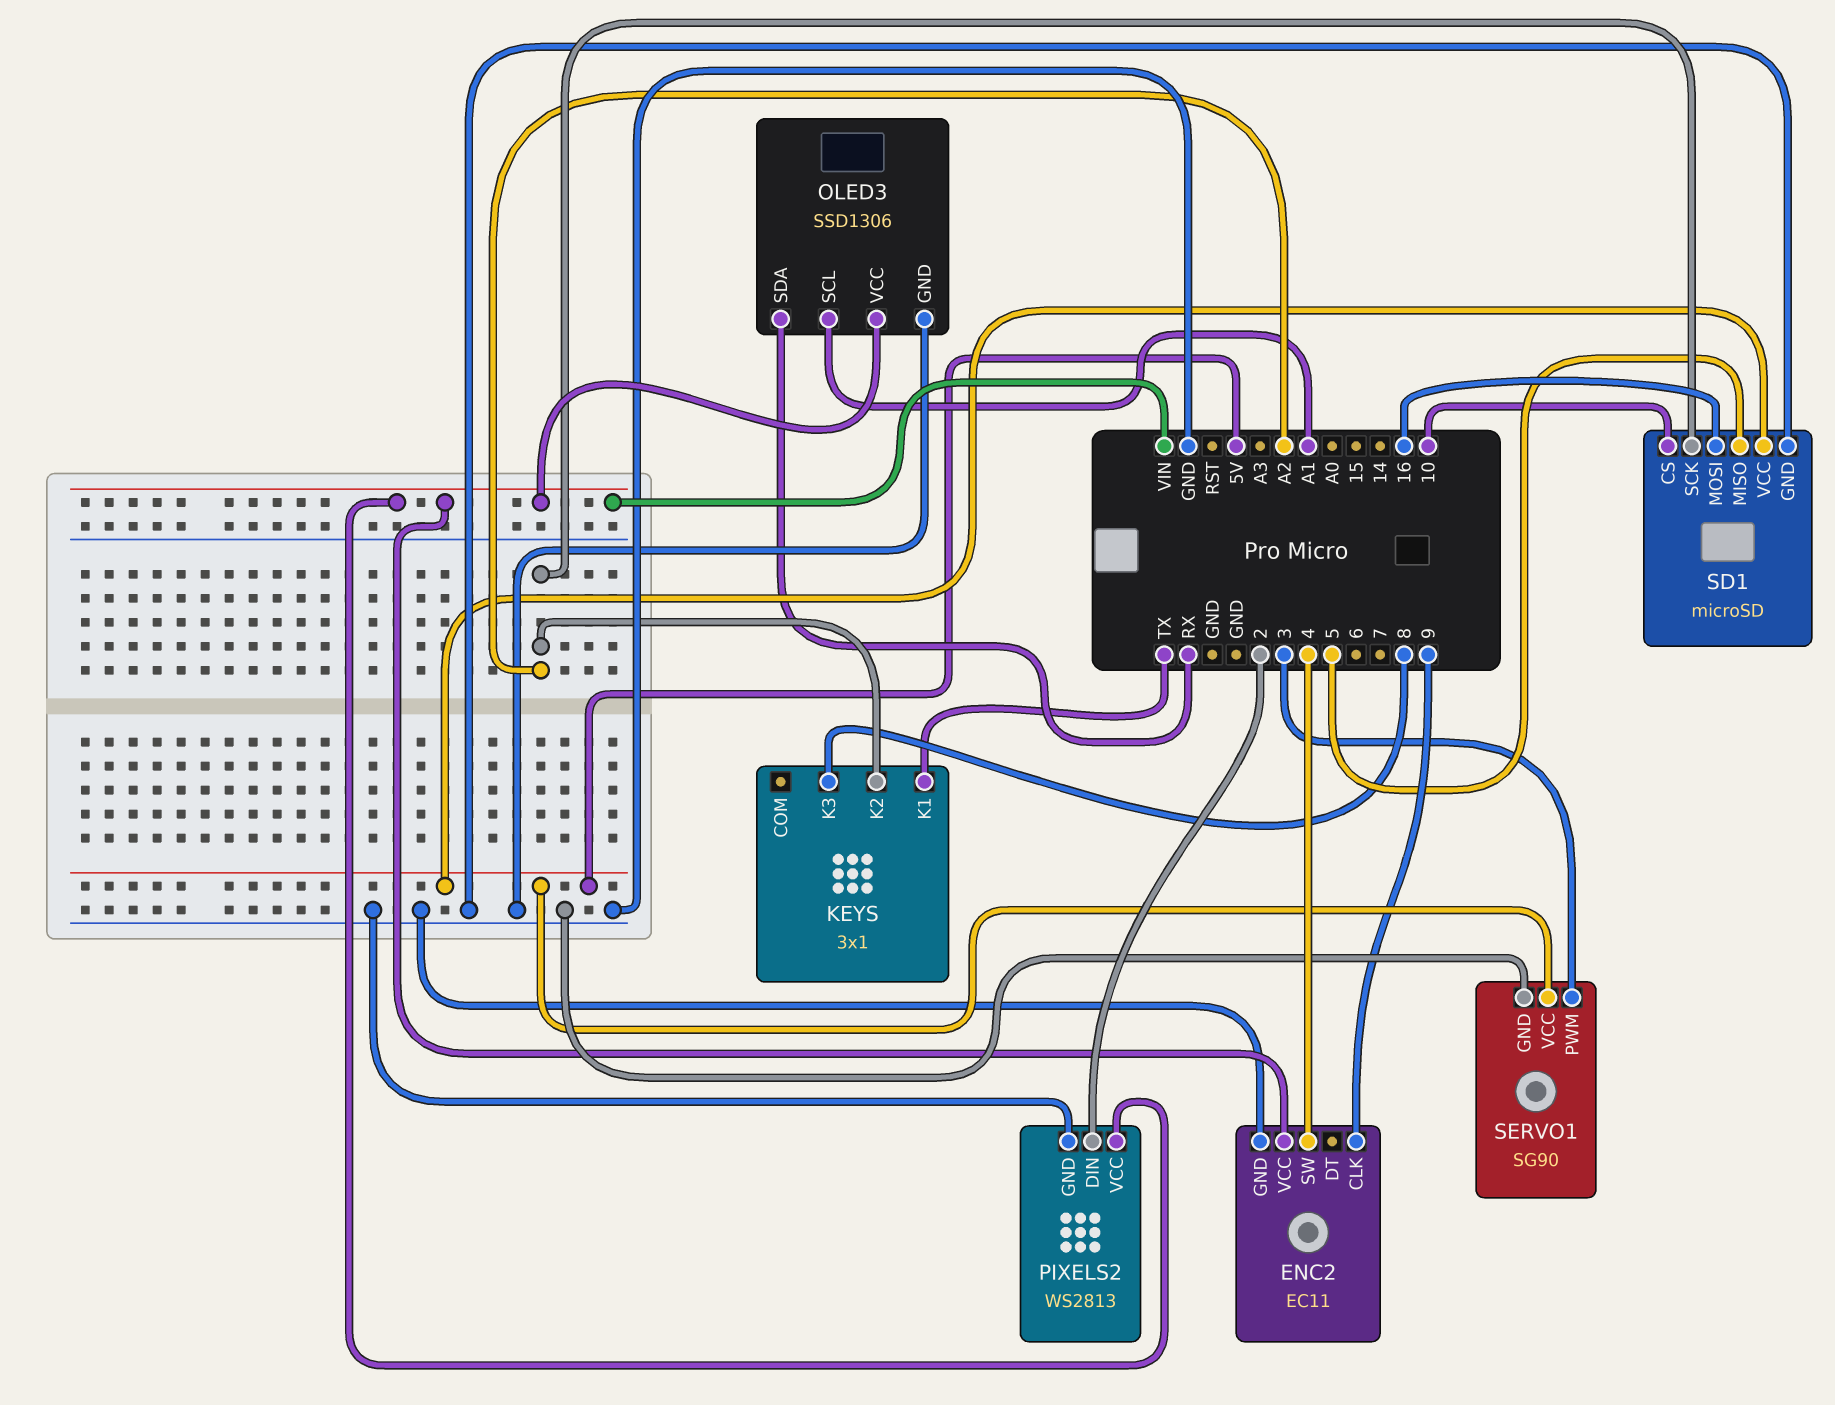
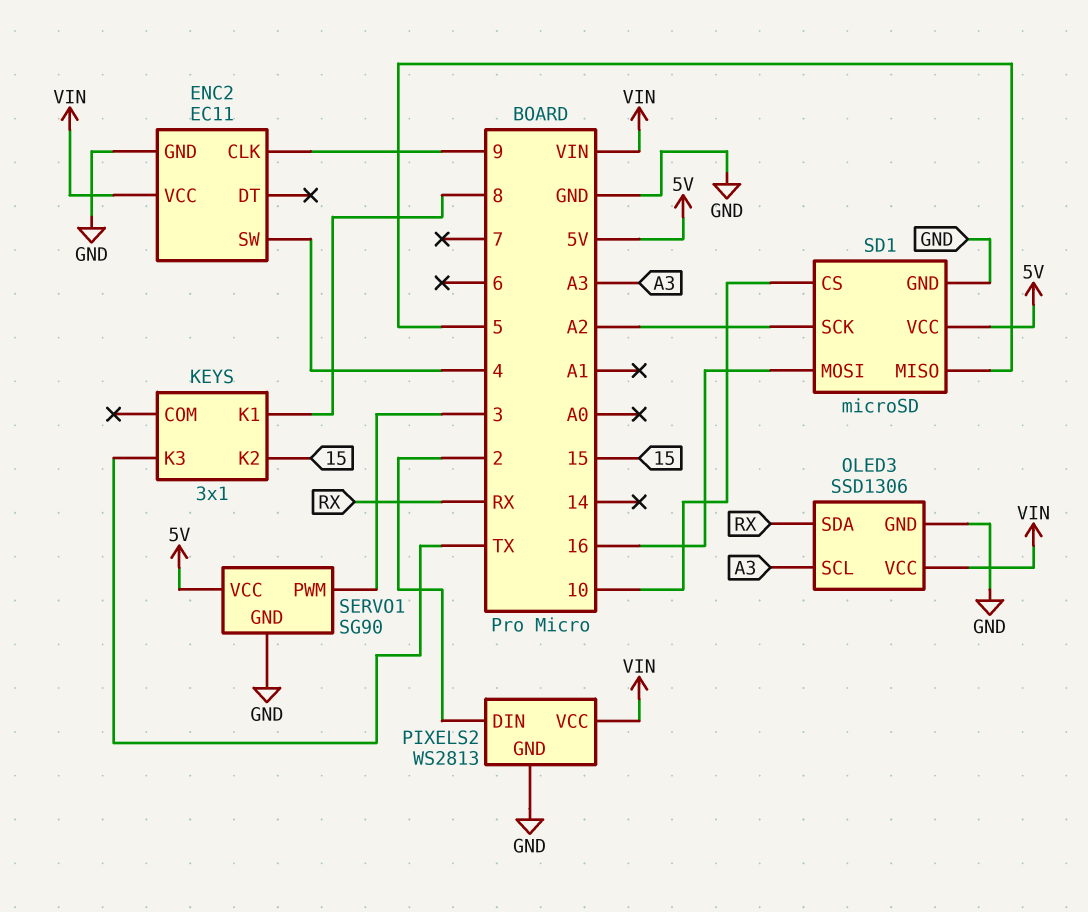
KEYS pin K1: TX -> 8
KEYS pin K2: A2 -> 15
KEYS pin K3: 8 -> TX
OLED3 pin SCL: A1 -> A3

